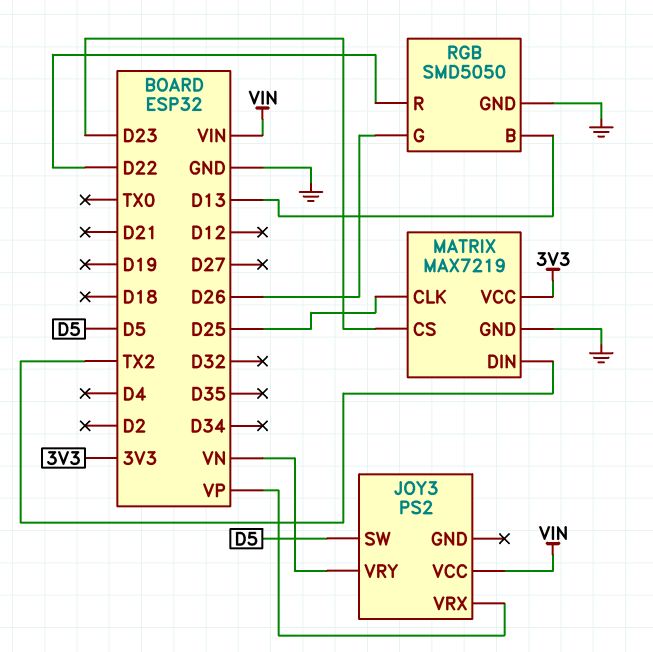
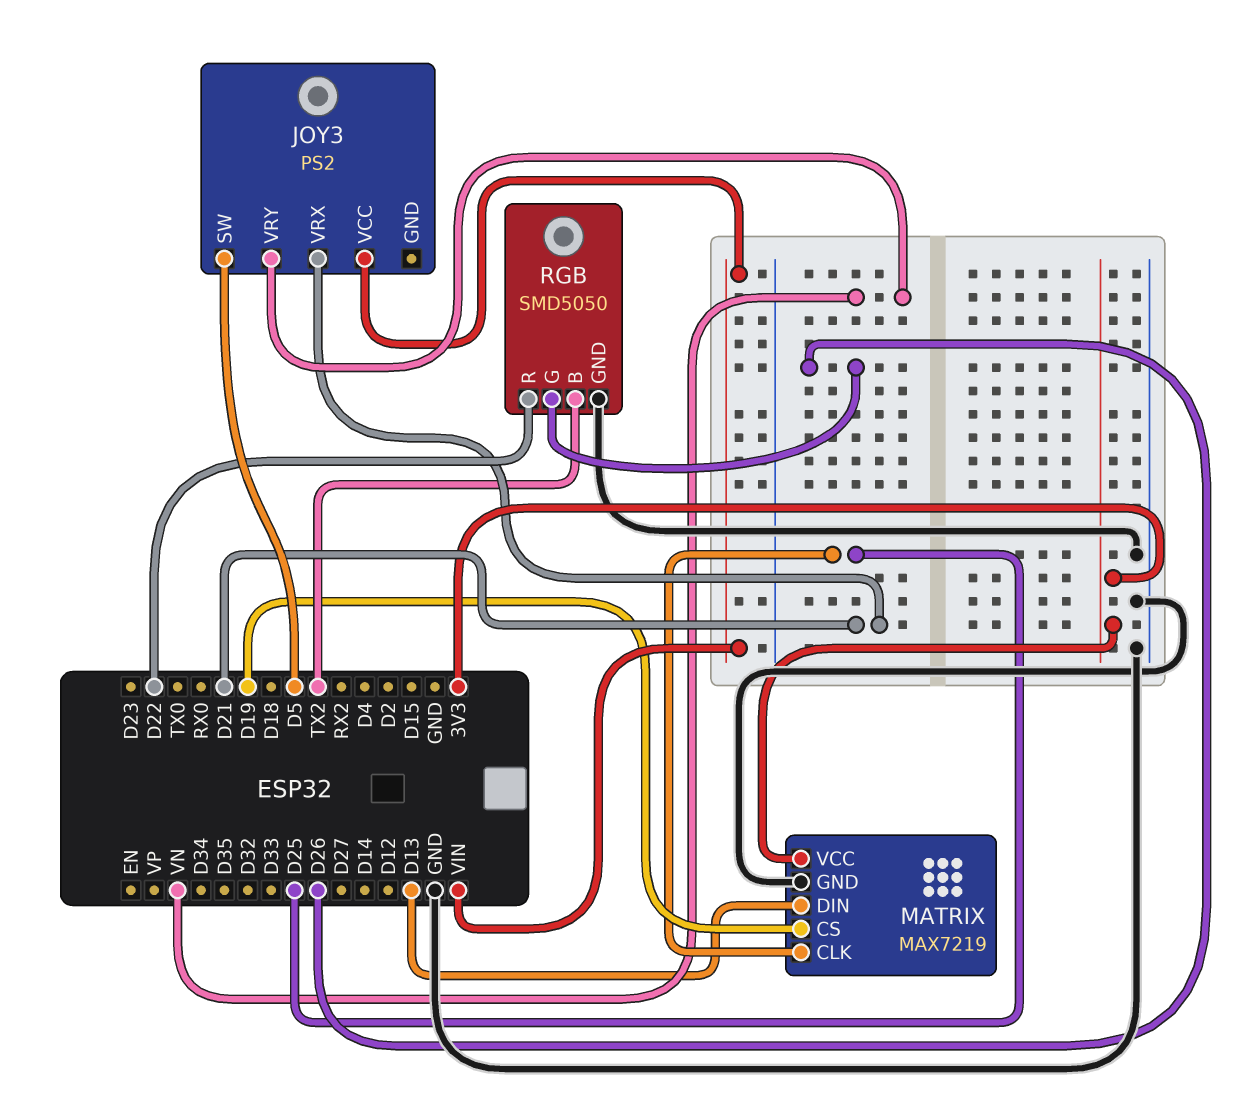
JOY3 pin VRX: VP -> D21
MATRIX pin CS: D23 -> D19
MATRIX pin DIN: TX2 -> D13
RGB pin B: D13 -> TX2

